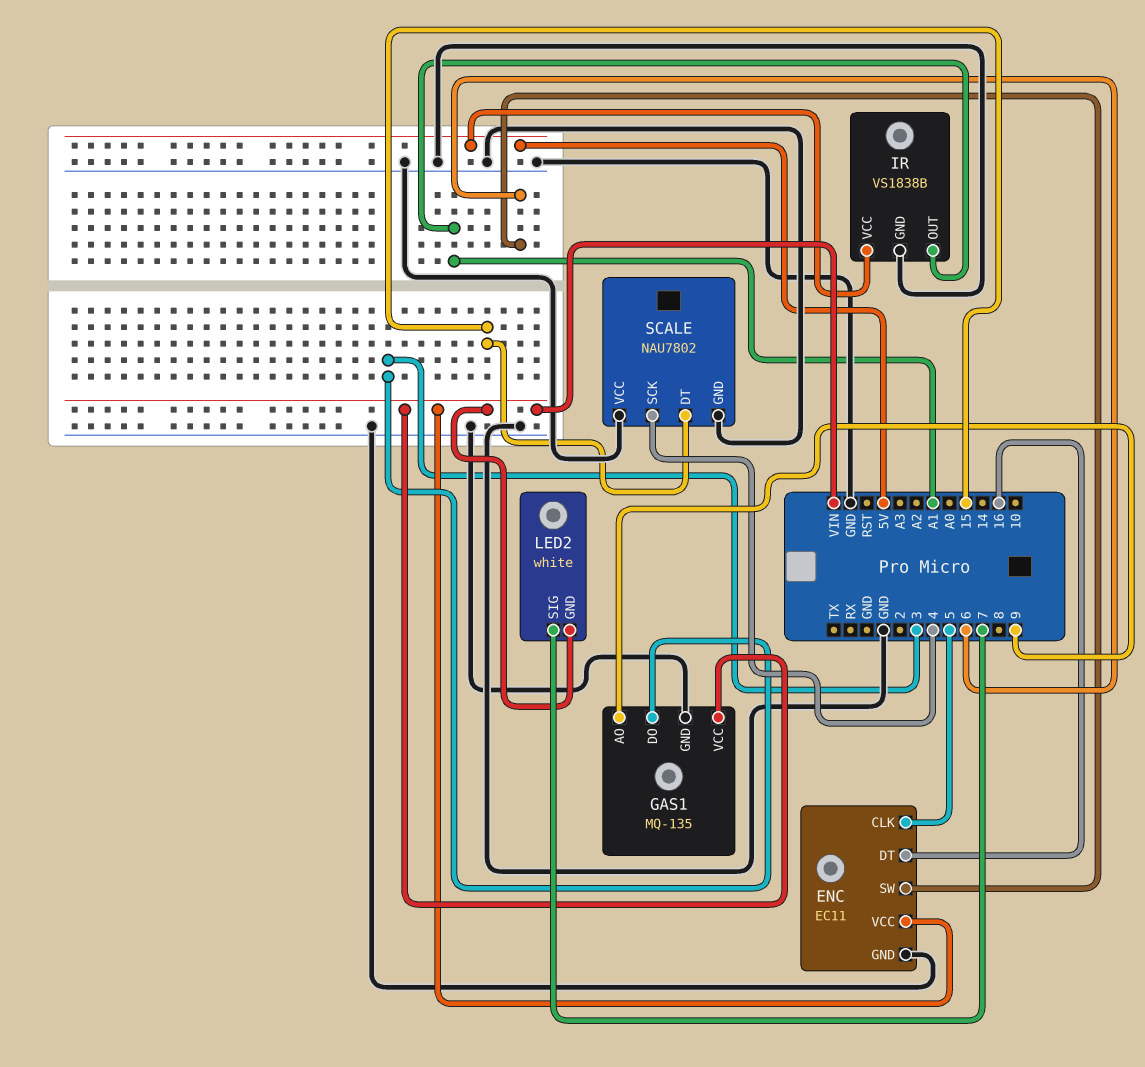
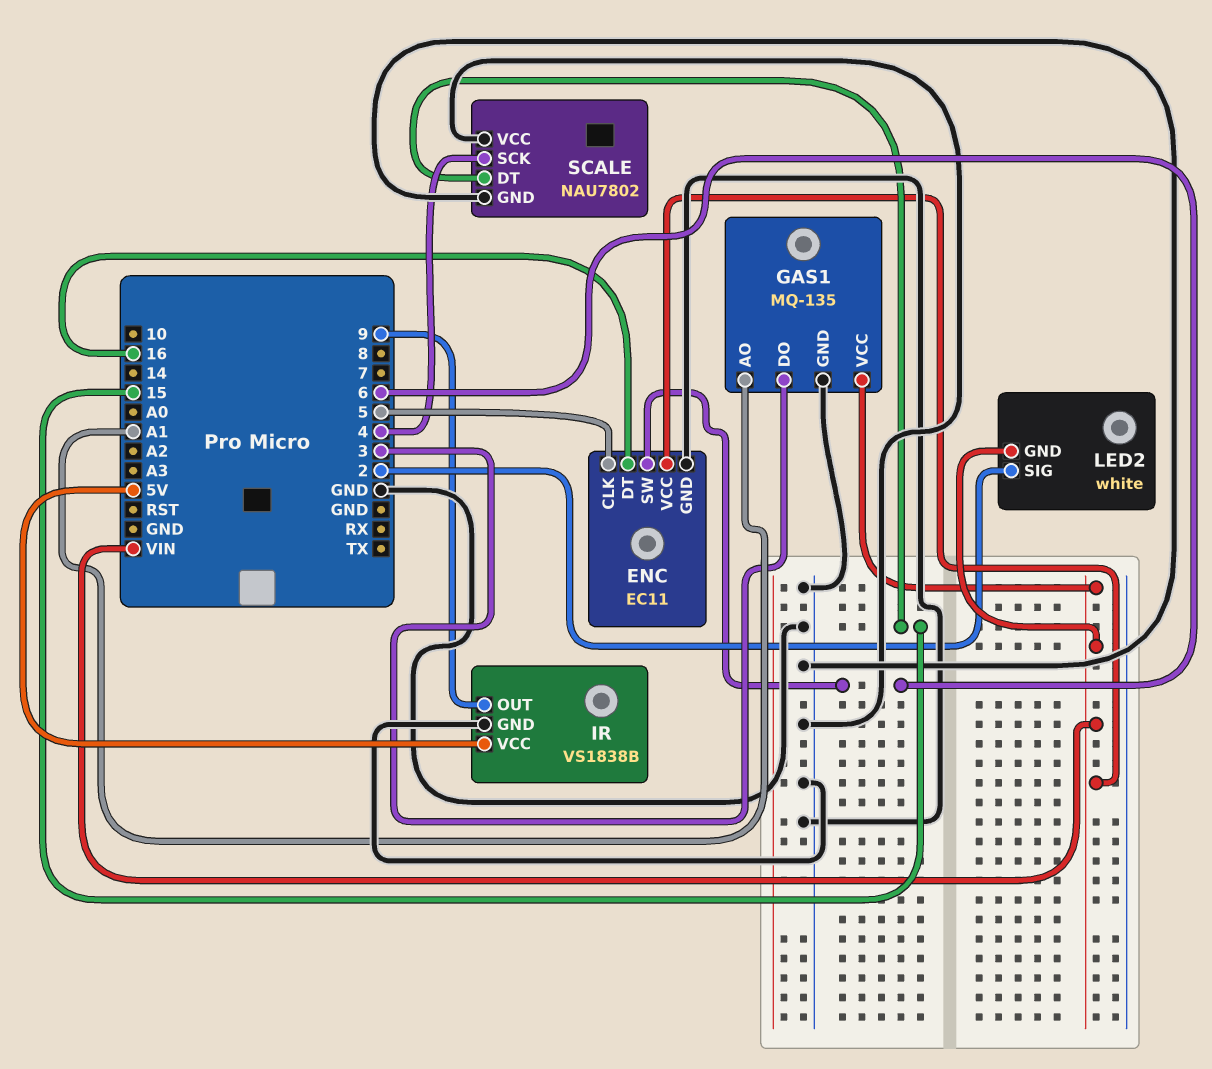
GAS1 pin AO: 9 -> A1
IR pin OUT: A1 -> 9
LED2 pin SIG: 7 -> 2

